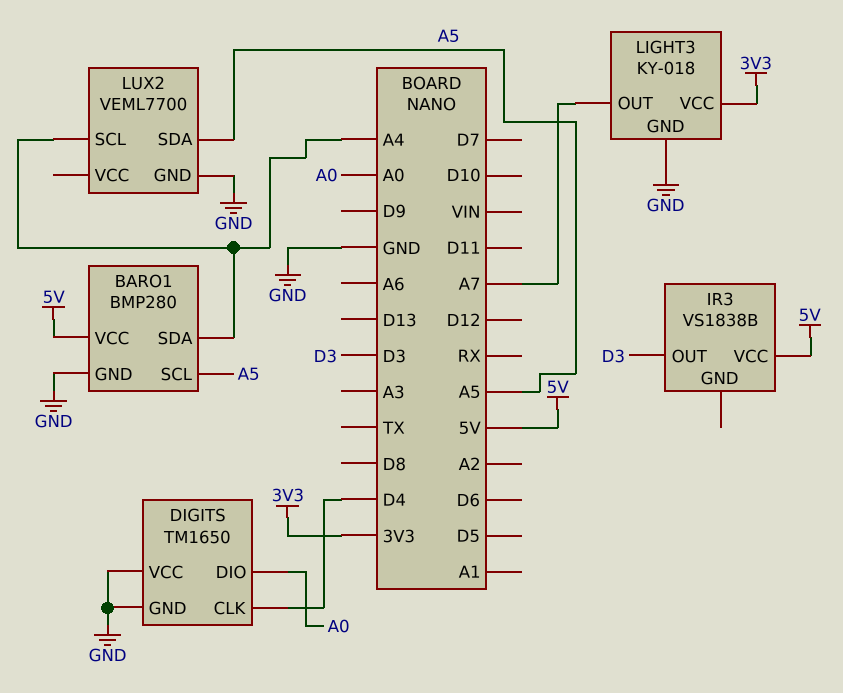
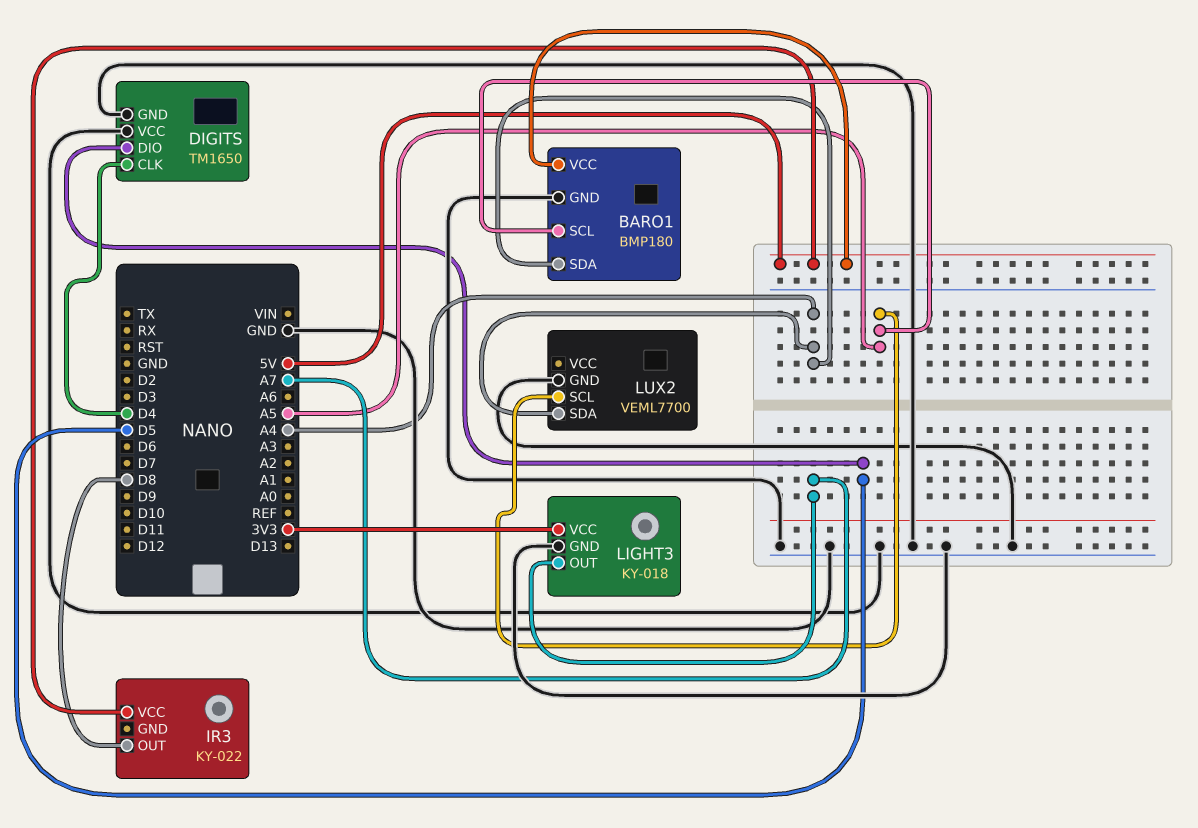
BARO1: BMP280 -> BMP180
DIGITS pin DIO: A0 -> D5
IR3: VS1838B -> KY-022
IR3 pin OUT: D3 -> D8
LUX2 pin SCL: A4 -> A5
LUX2 pin SDA: A5 -> A4

